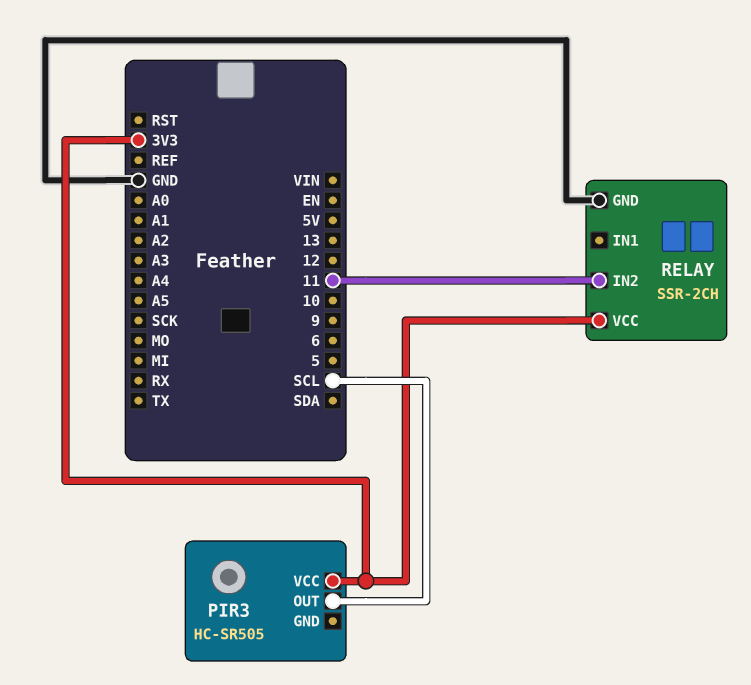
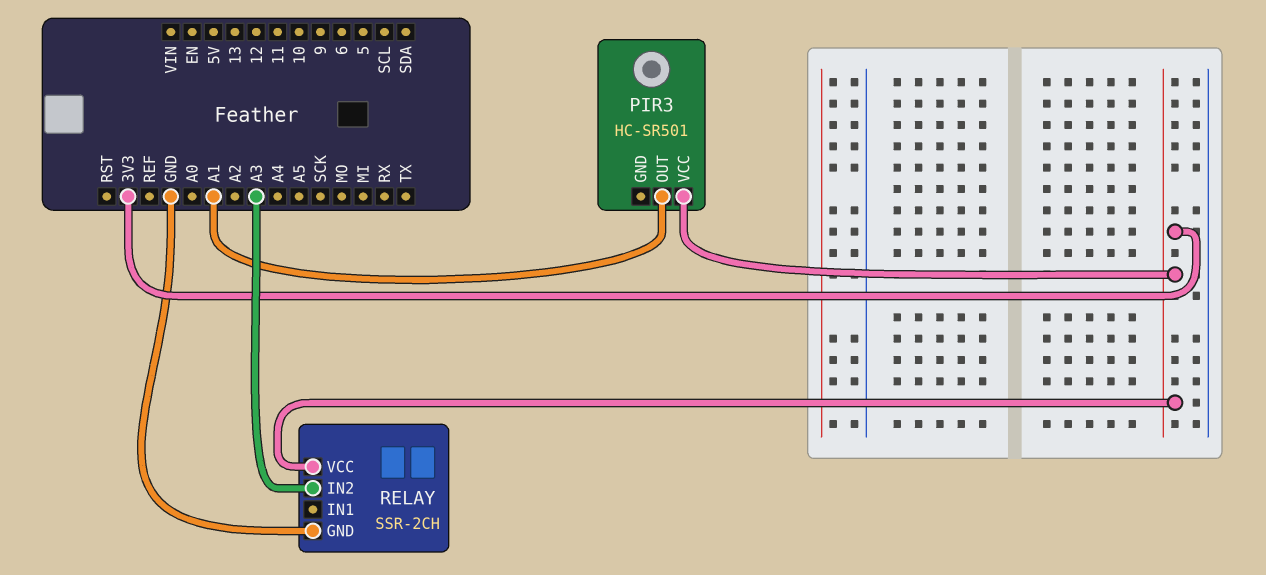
PIR3: HC-SR505 -> HC-SR501
PIR3 pin OUT: SCL -> A1
RELAY pin IN2: 11 -> A3

